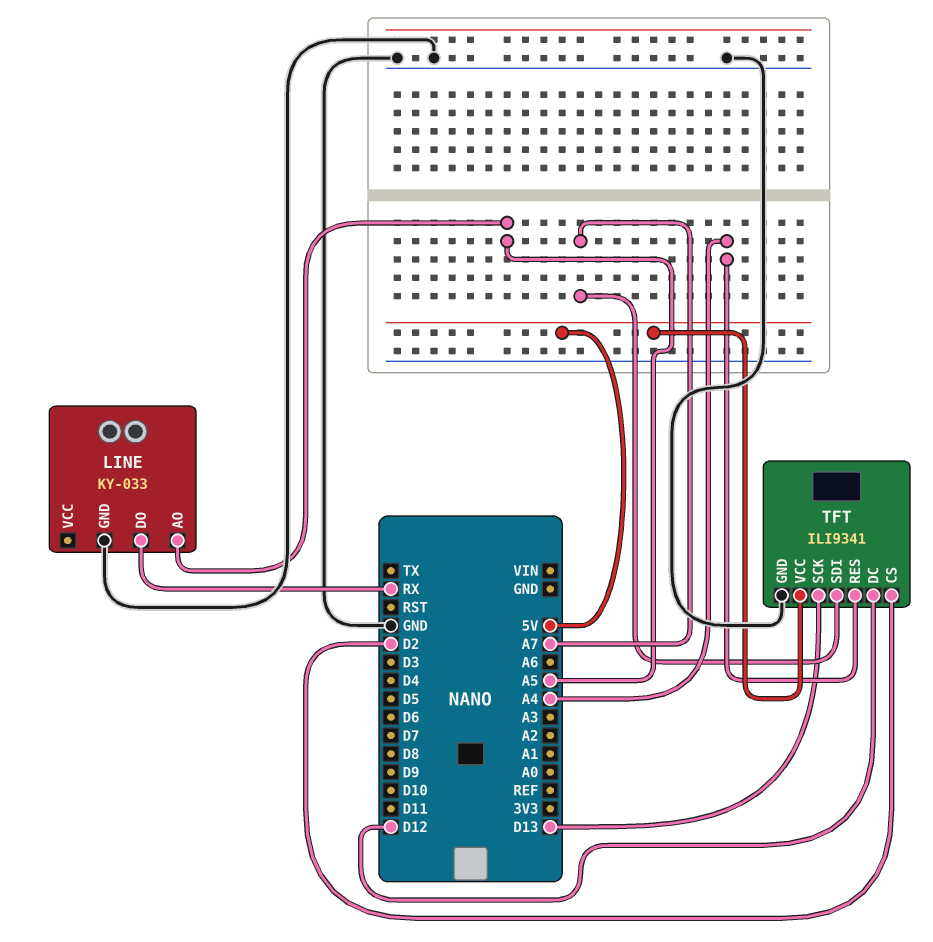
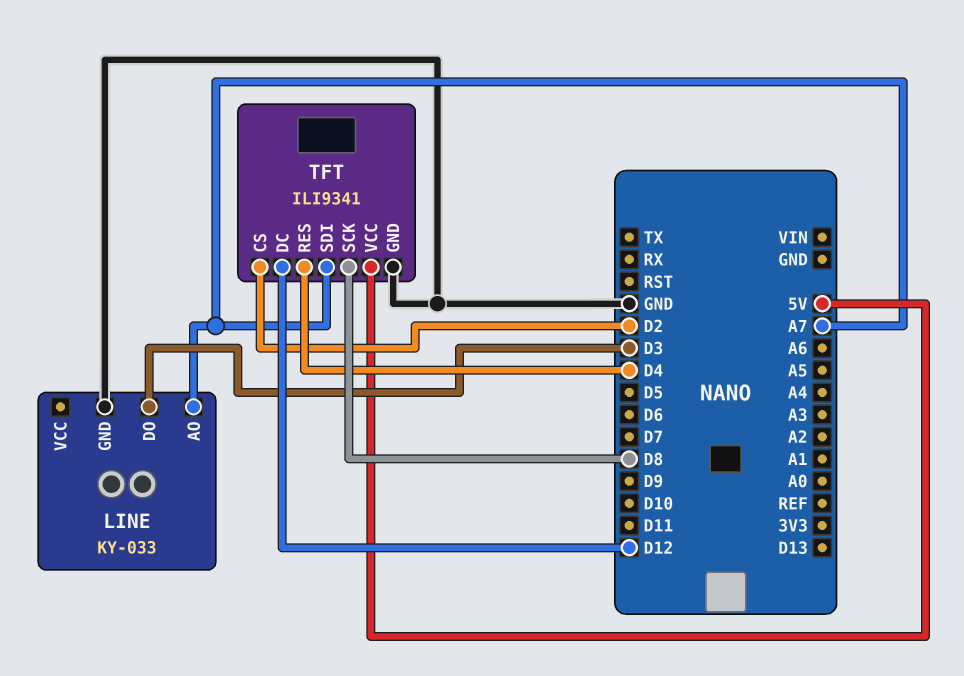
LINE pin AO: A5 -> A7
LINE pin DO: RX -> D3
TFT pin RES: A4 -> D4
TFT pin SCK: D13 -> D8

